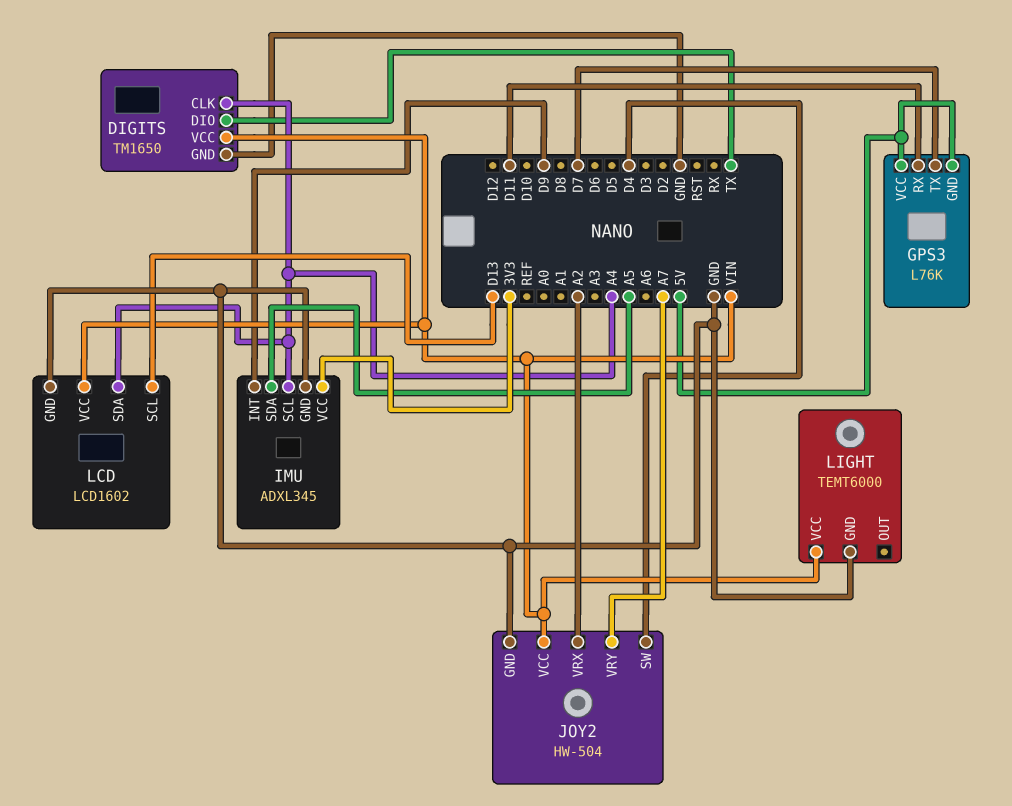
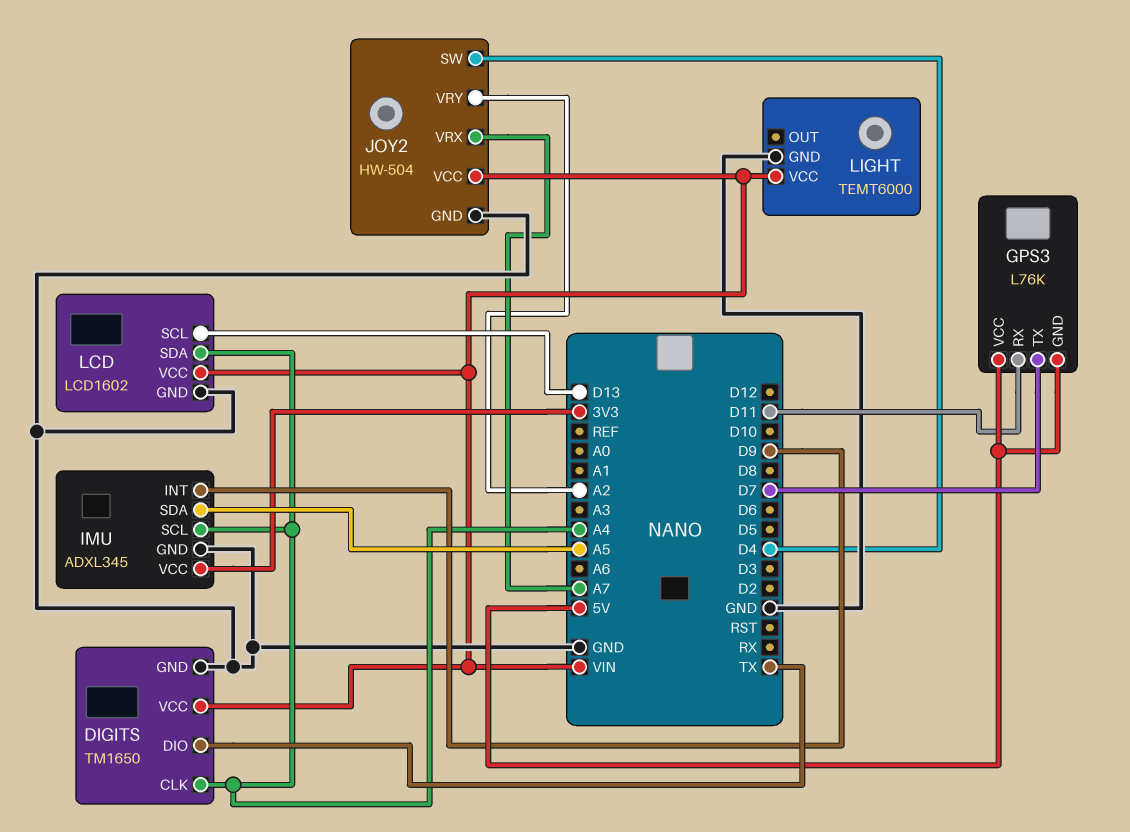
JOY2 pin VRX: A2 -> A7
JOY2 pin VRY: A7 -> A2

